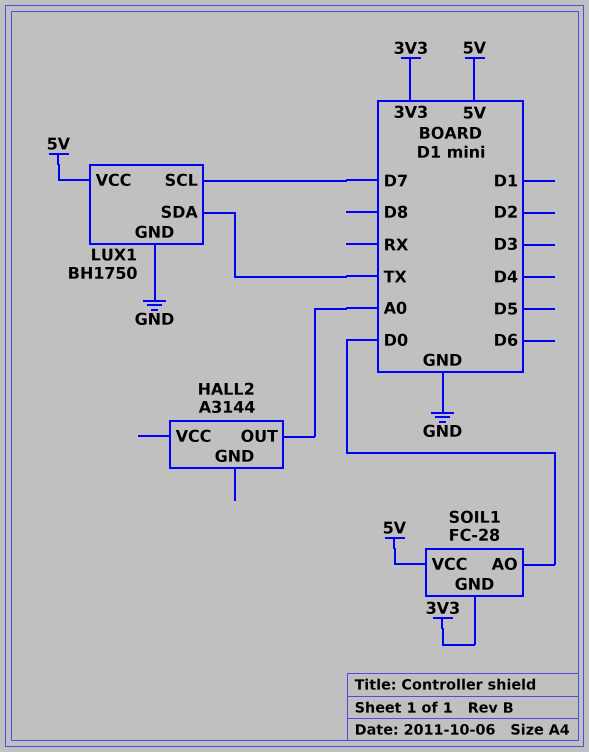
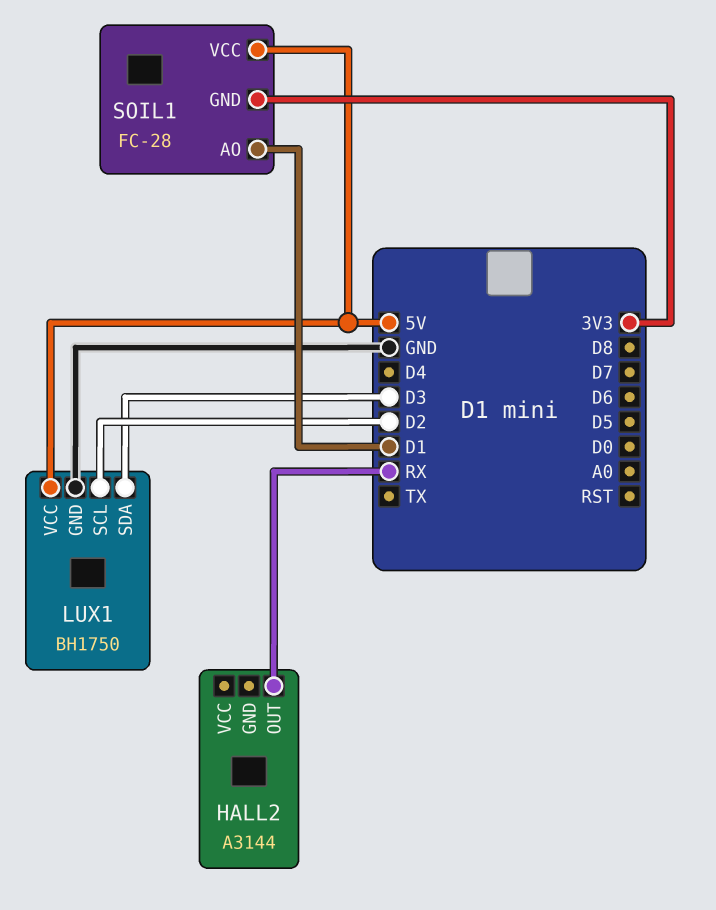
HALL2 pin OUT: A0 -> RX
LUX1 pin SCL: D7 -> D2
LUX1 pin SDA: TX -> D3
SOIL1 pin AO: D0 -> D1

